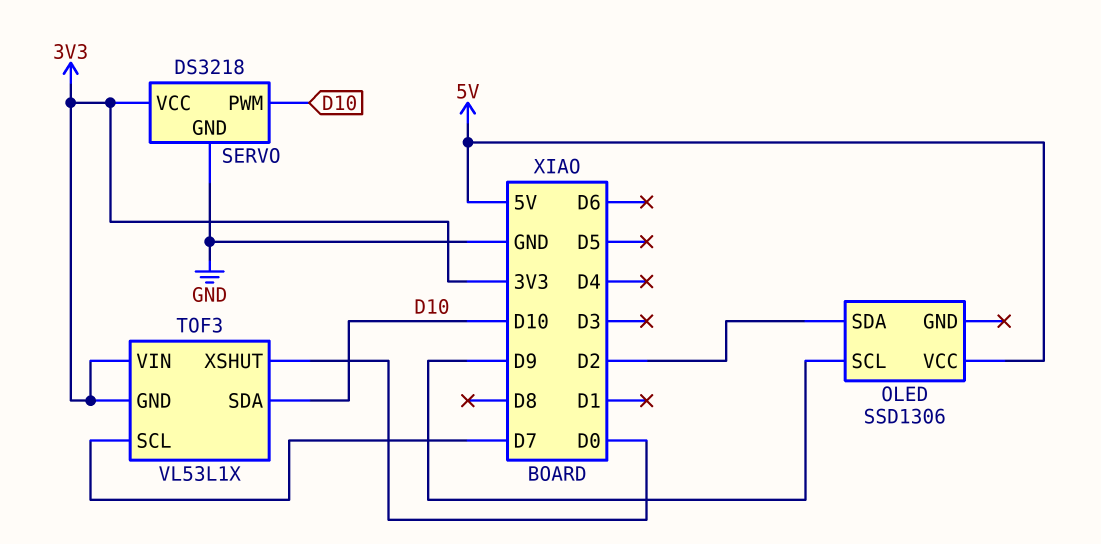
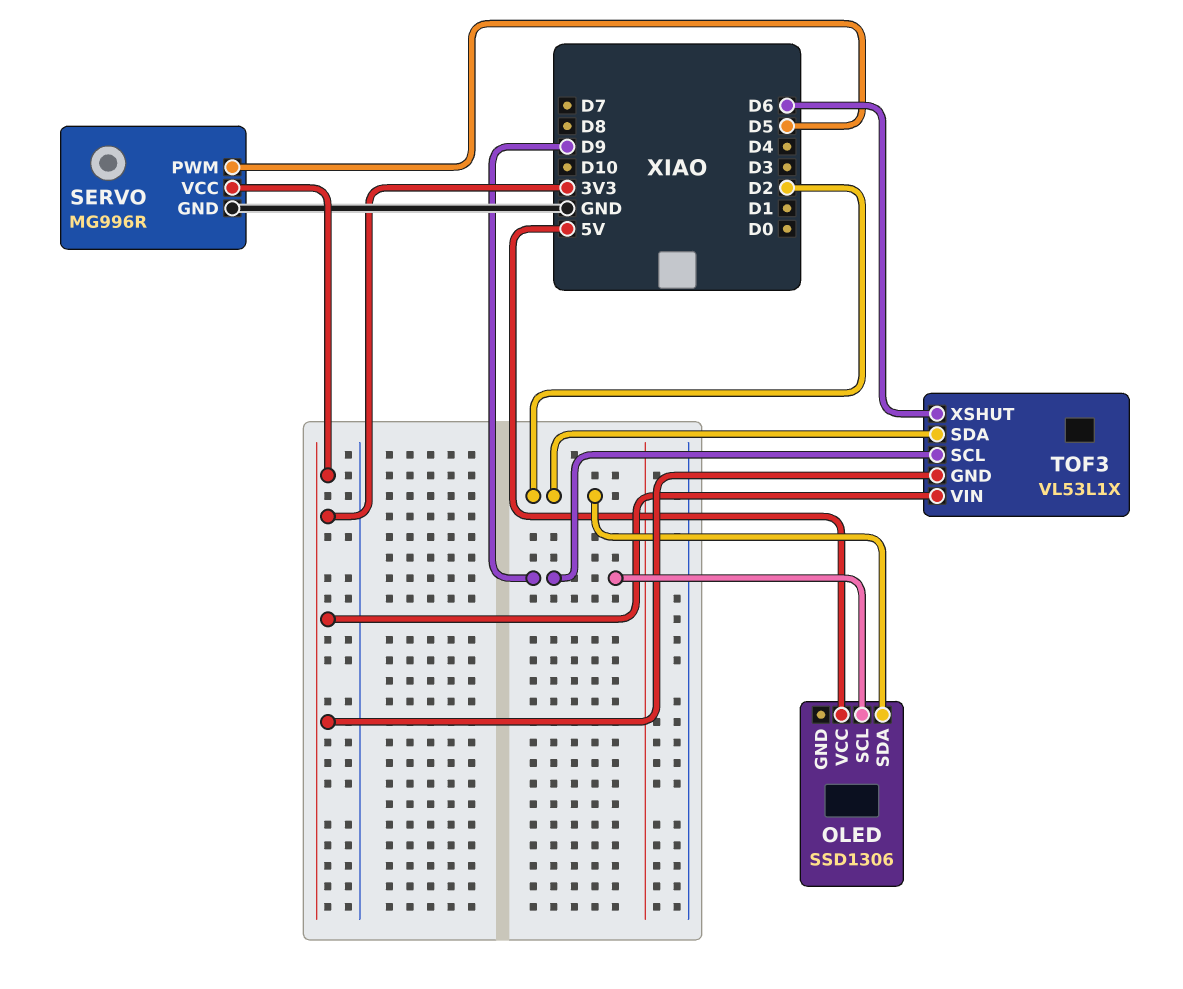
SERVO: DS3218 -> MG996R
SERVO pin PWM: D10 -> D5
TOF3 pin SCL: D7 -> D9
TOF3 pin SDA: D10 -> D2
TOF3 pin XSHUT: D0 -> D6

